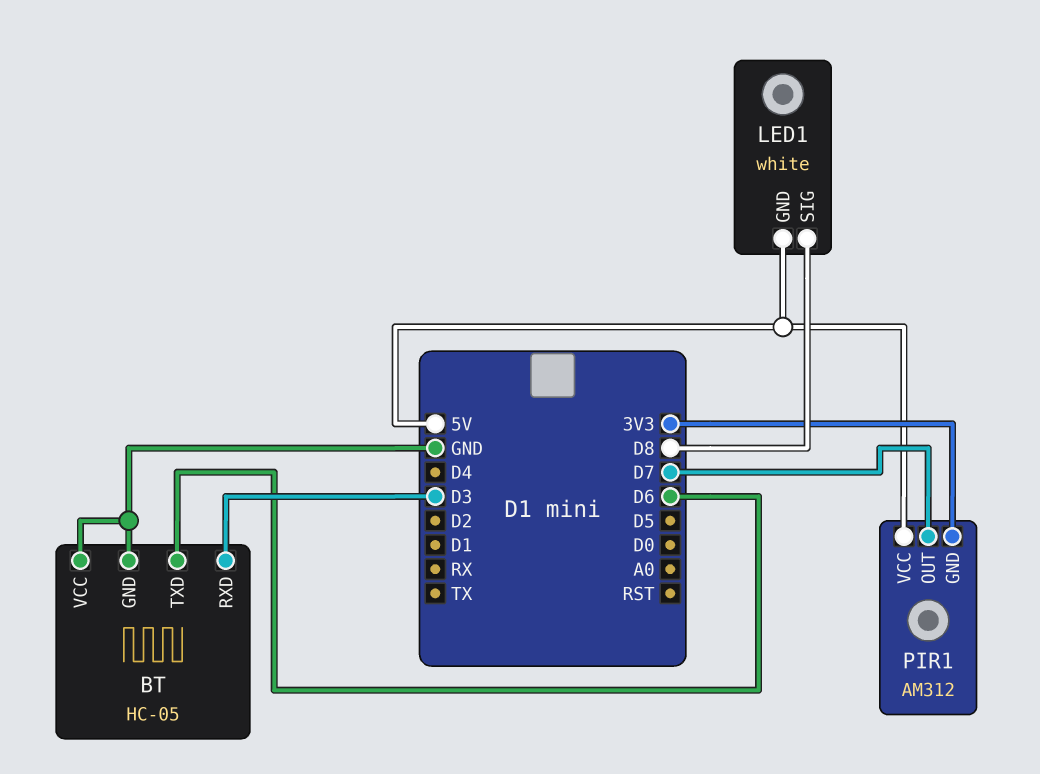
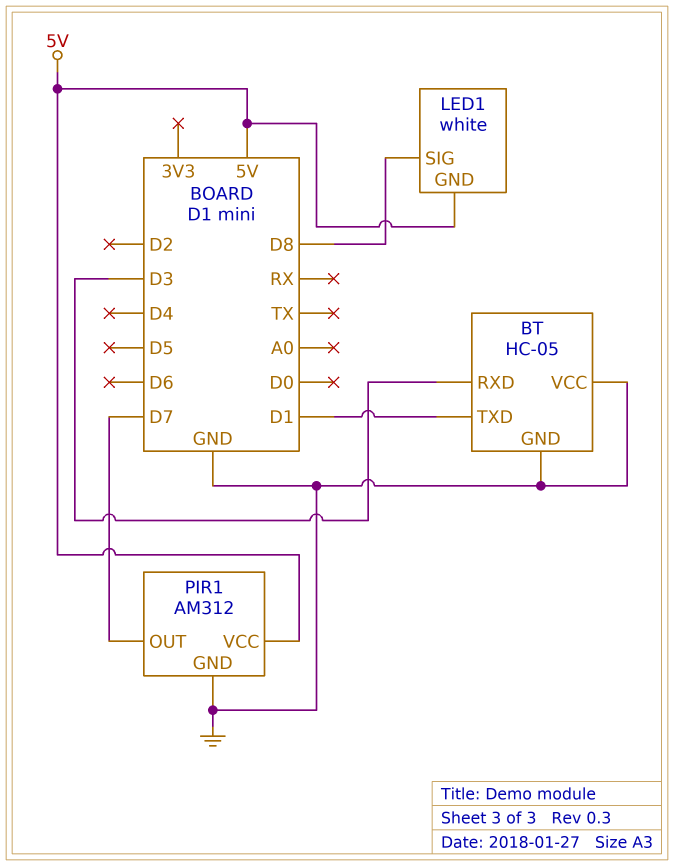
BT pin TXD: D6 -> D1
PIR1 pin GND: 3V3 -> GND

